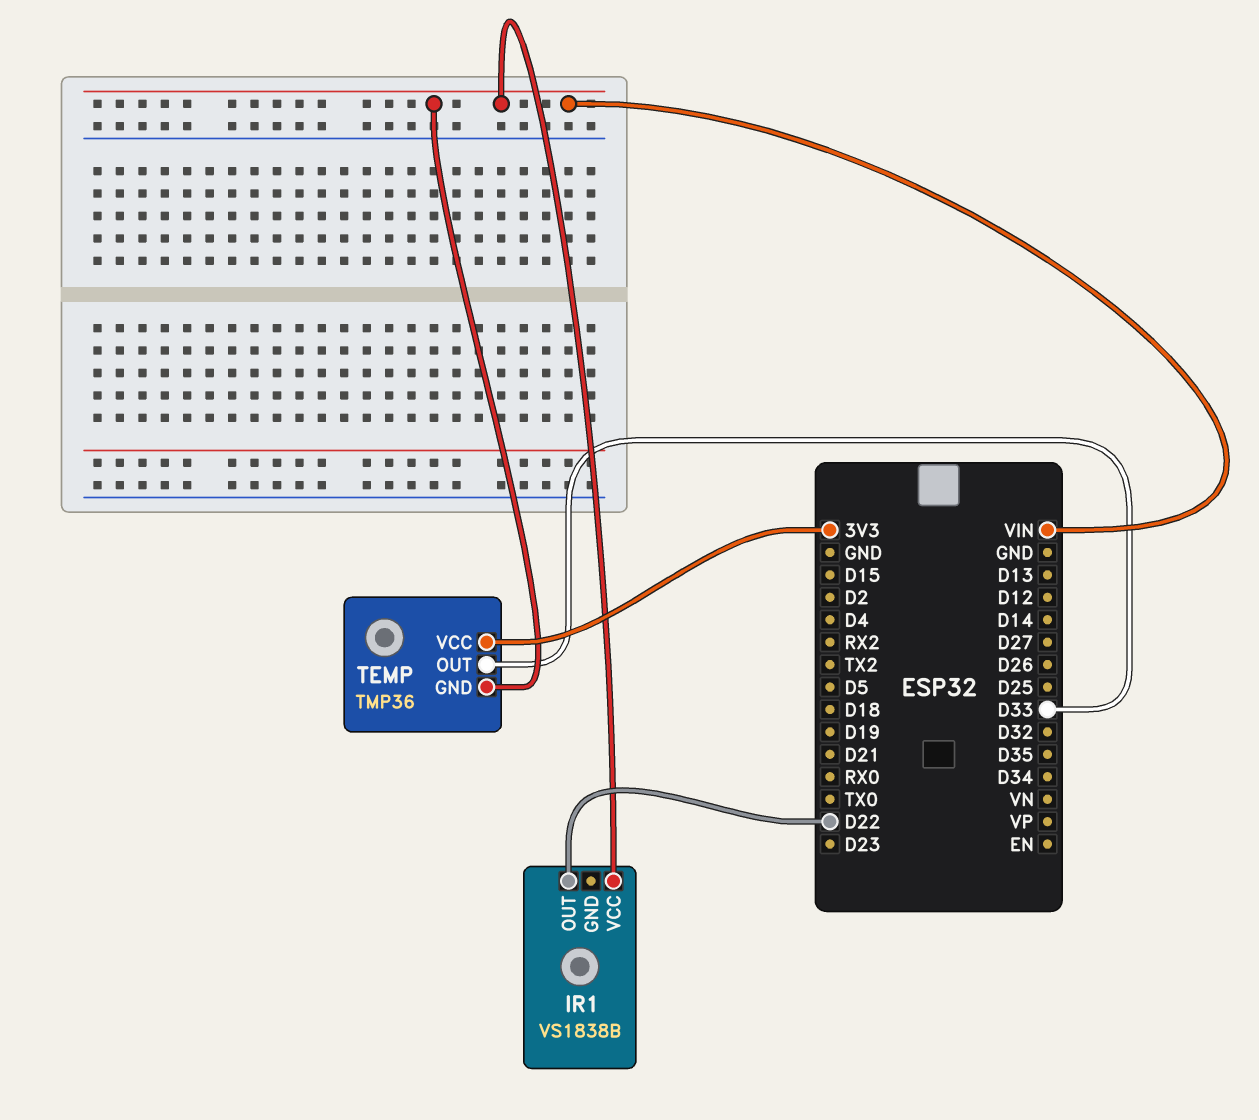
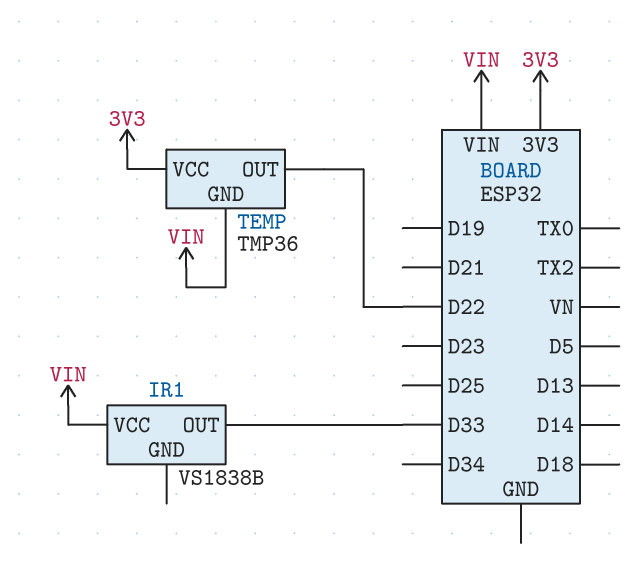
IR1 pin OUT: D22 -> D33
TEMP pin OUT: D33 -> D22

